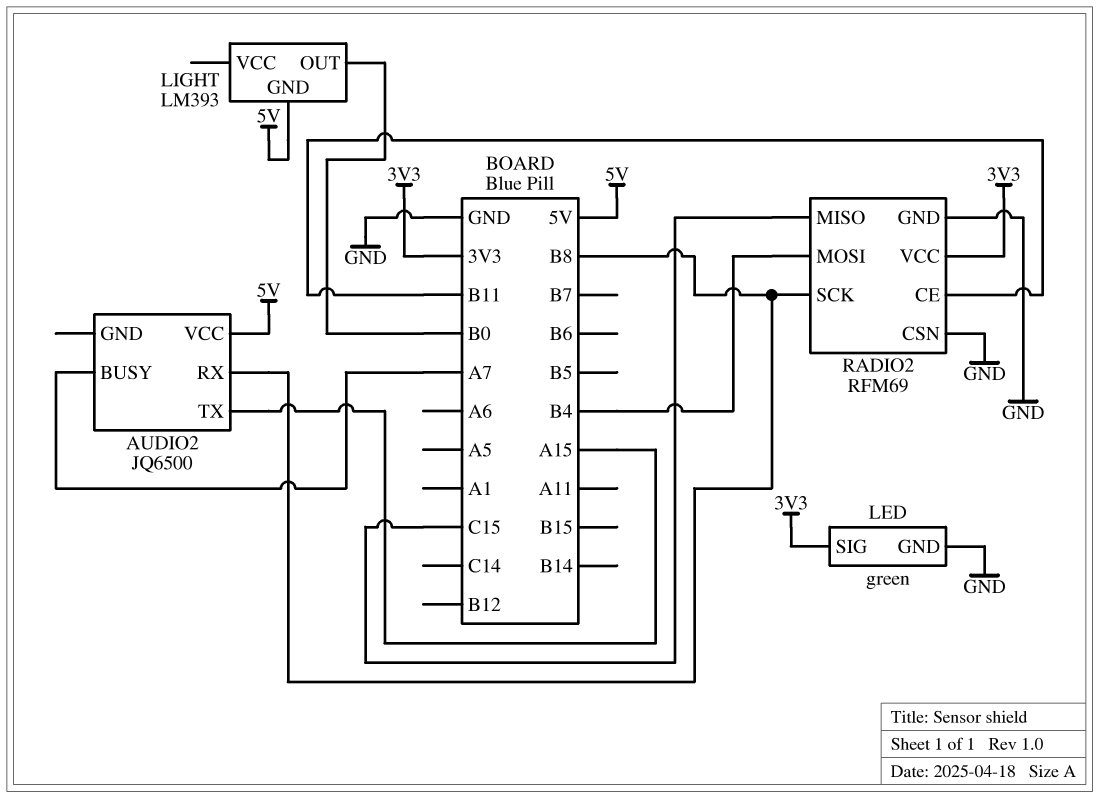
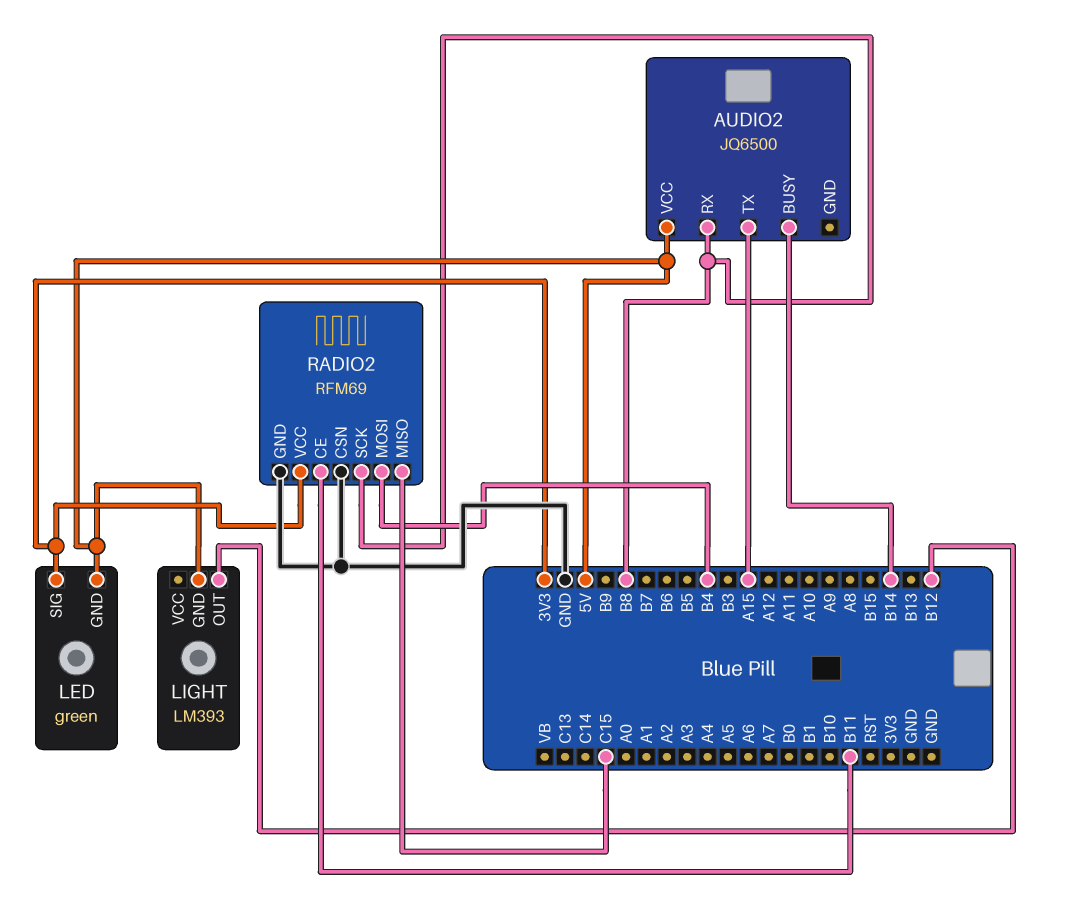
AUDIO2 pin BUSY: A7 -> B14
LED pin GND: GND -> 5V
LIGHT pin OUT: B0 -> B12

